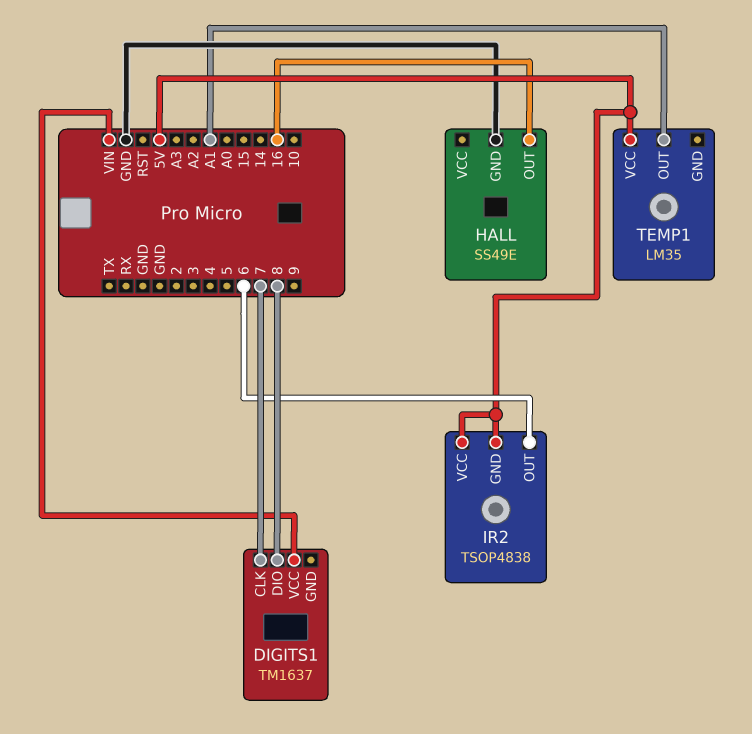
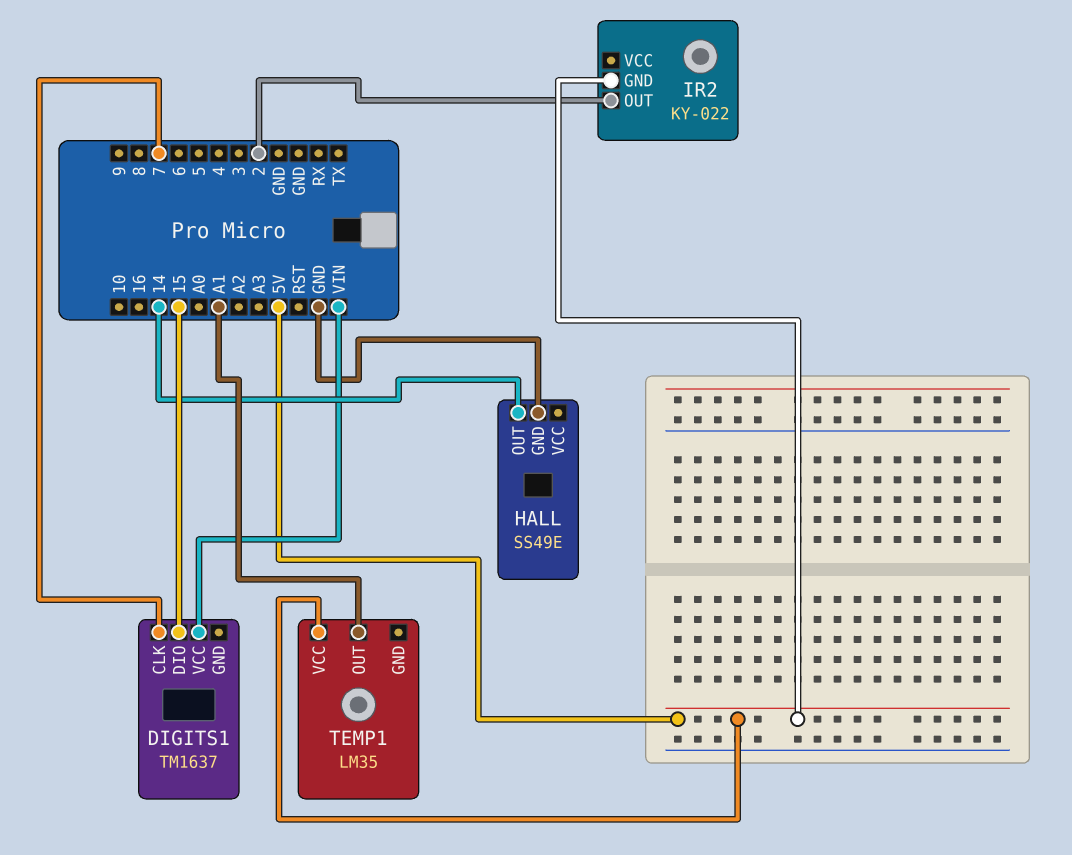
DIGITS1 pin DIO: 8 -> 15
HALL pin OUT: 16 -> 14
IR2: TSOP4838 -> KY-022
IR2 pin OUT: 6 -> 2
IR2 pin VCC: 5V -> none

